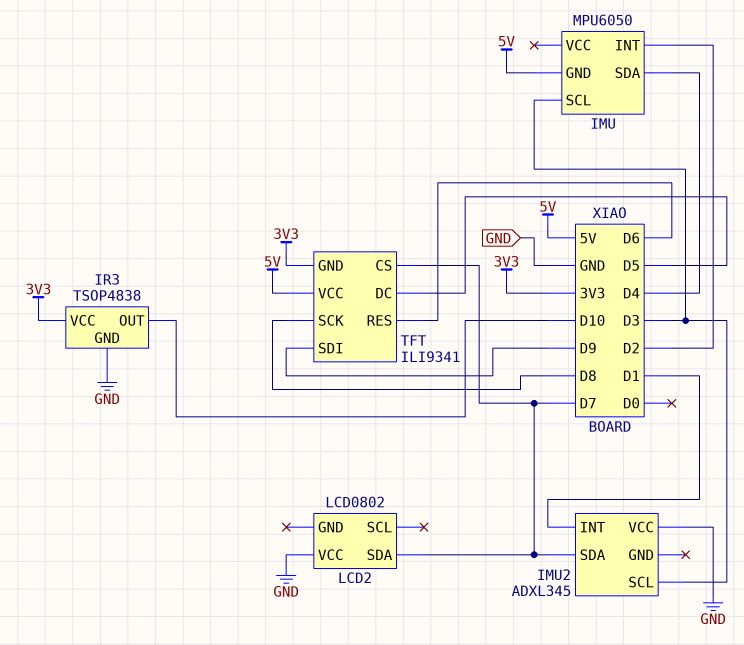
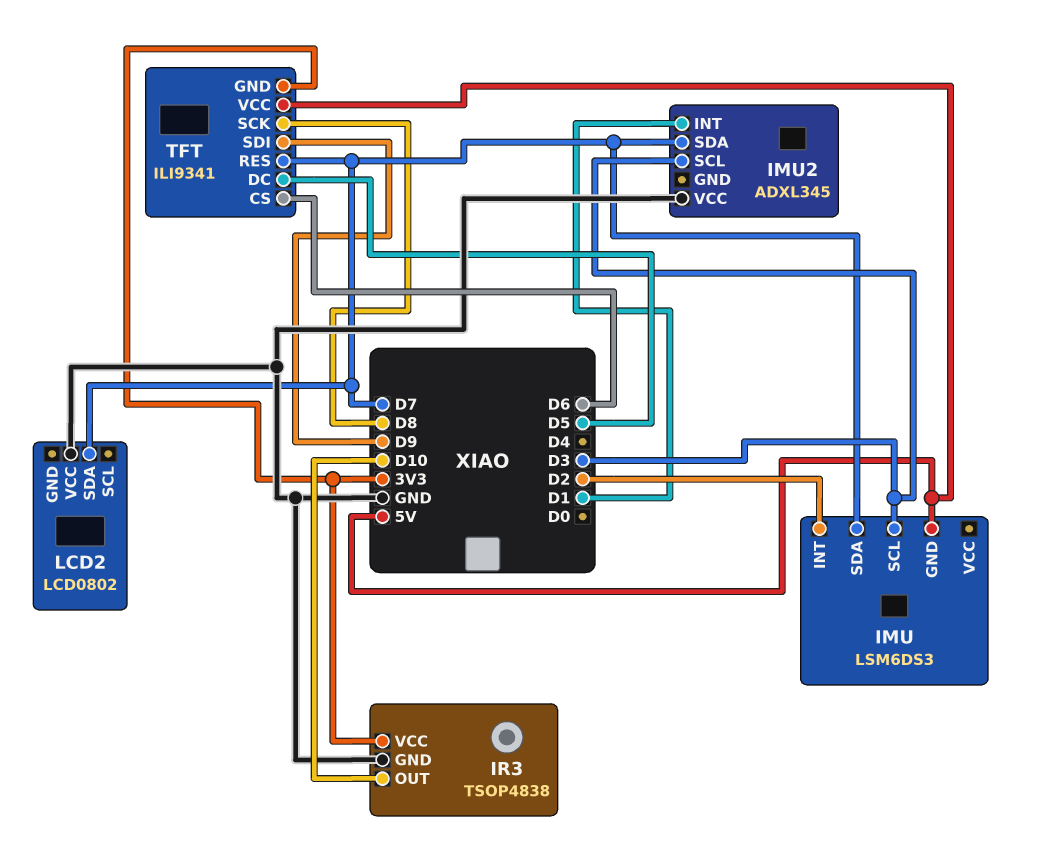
IMU: MPU6050 -> LSM6DS3
IMU pin SDA: D4 -> D7
TFT pin CS: D7 -> D6
TFT pin RES: D6 -> D7

